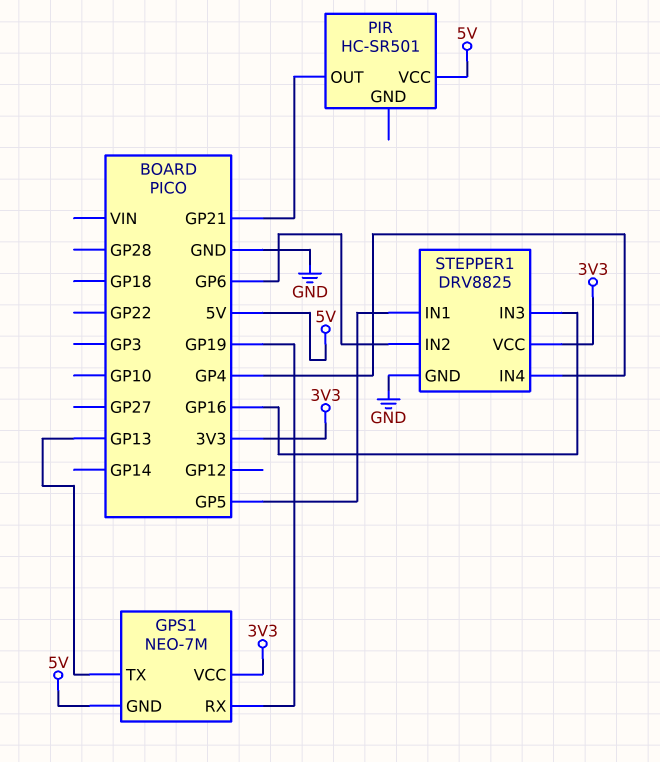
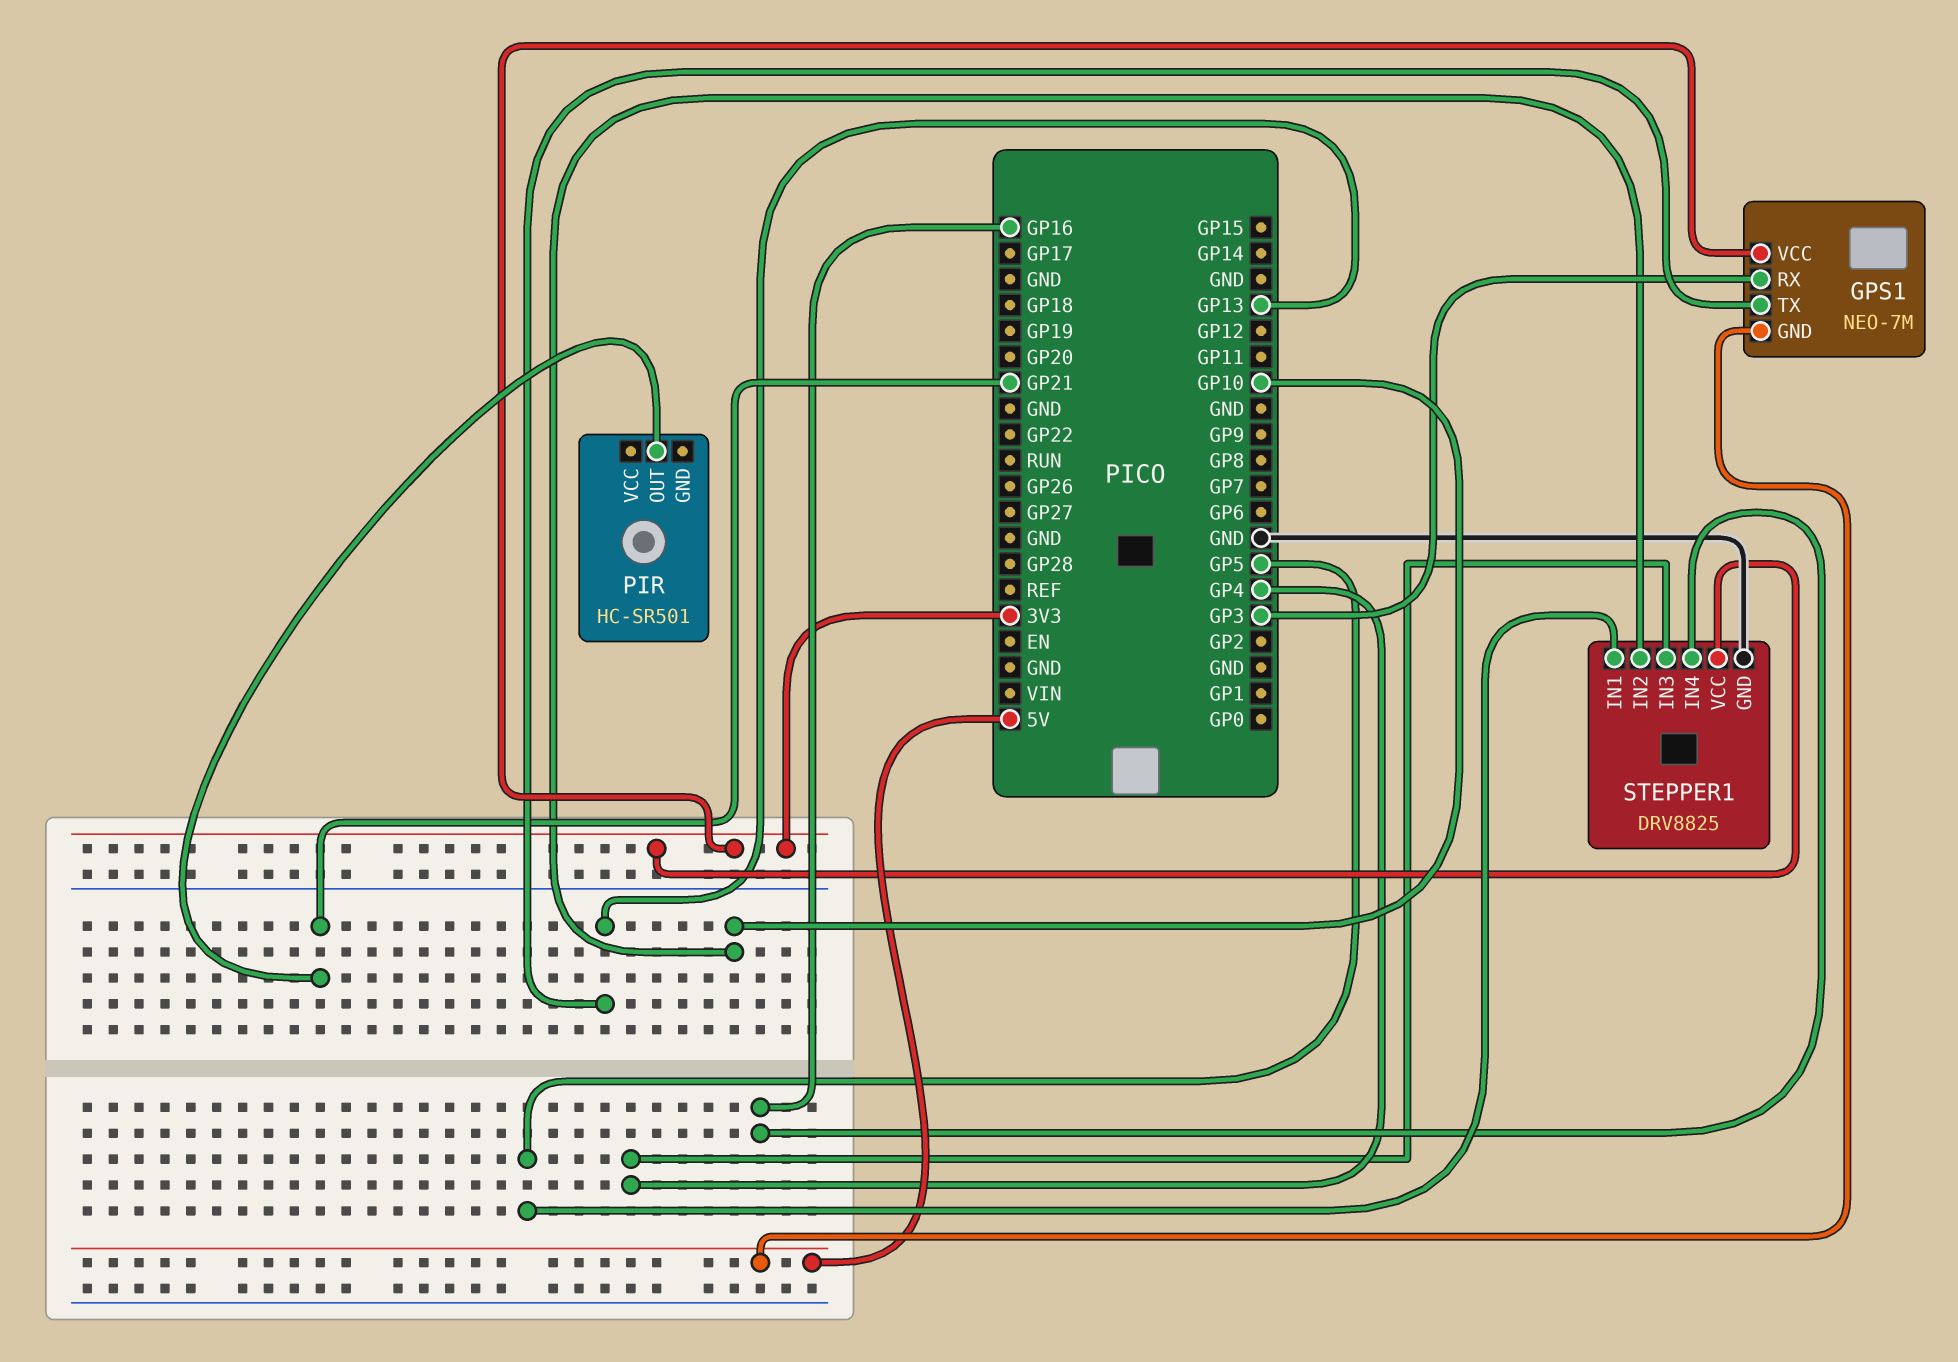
GPS1 pin RX: GP19 -> GP3
PIR pin VCC: 5V -> none
STEPPER1 pin IN2: GP6 -> GP10
STEPPER1 pin IN3: GP16 -> GP4
STEPPER1 pin IN4: GP4 -> GP16

